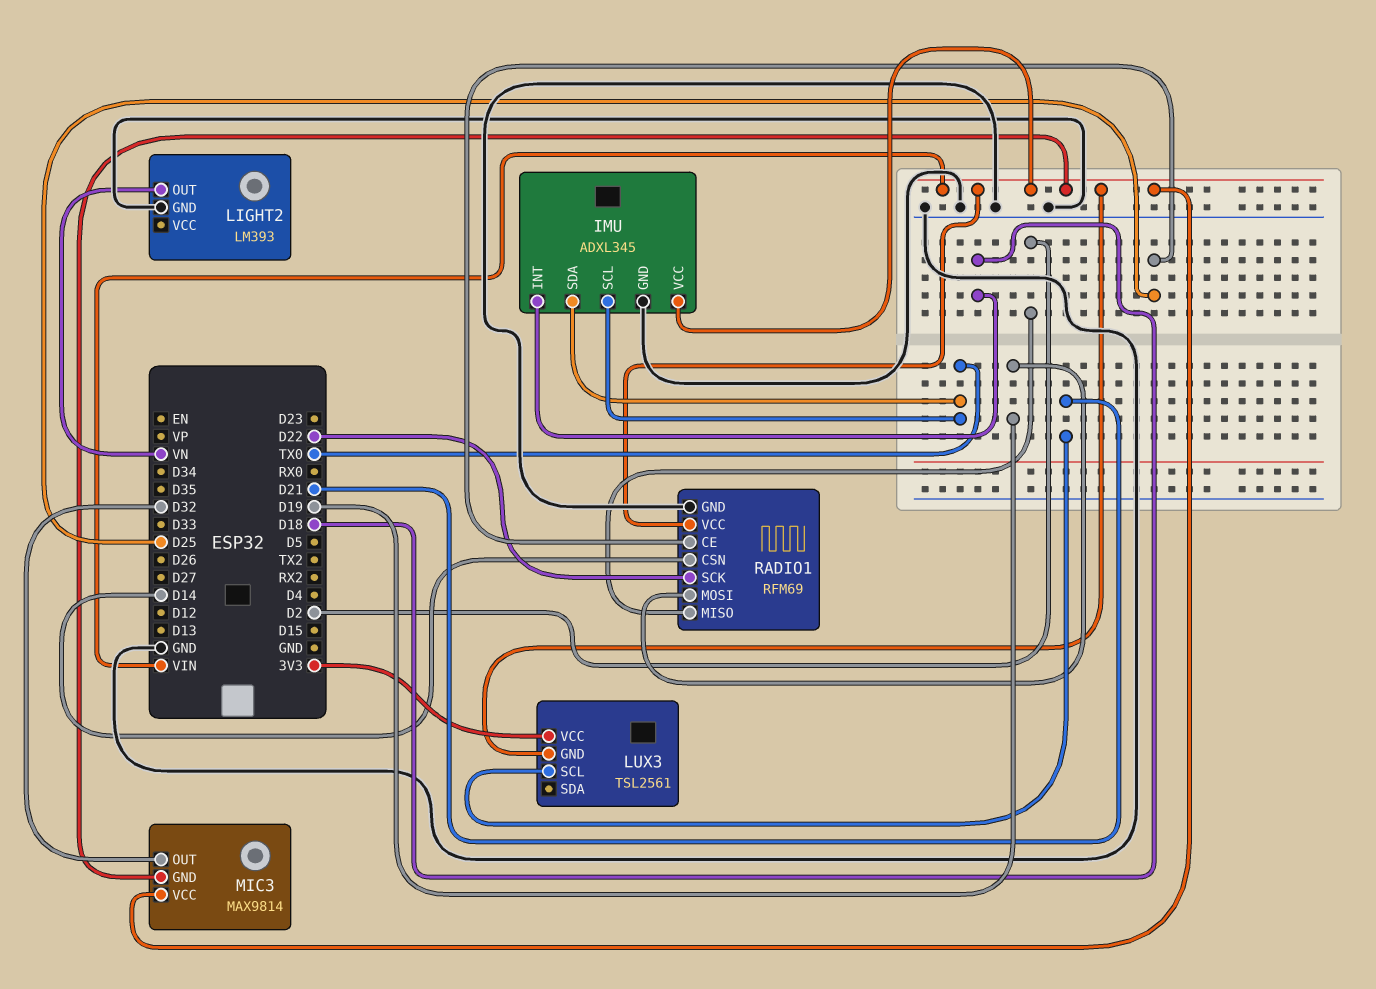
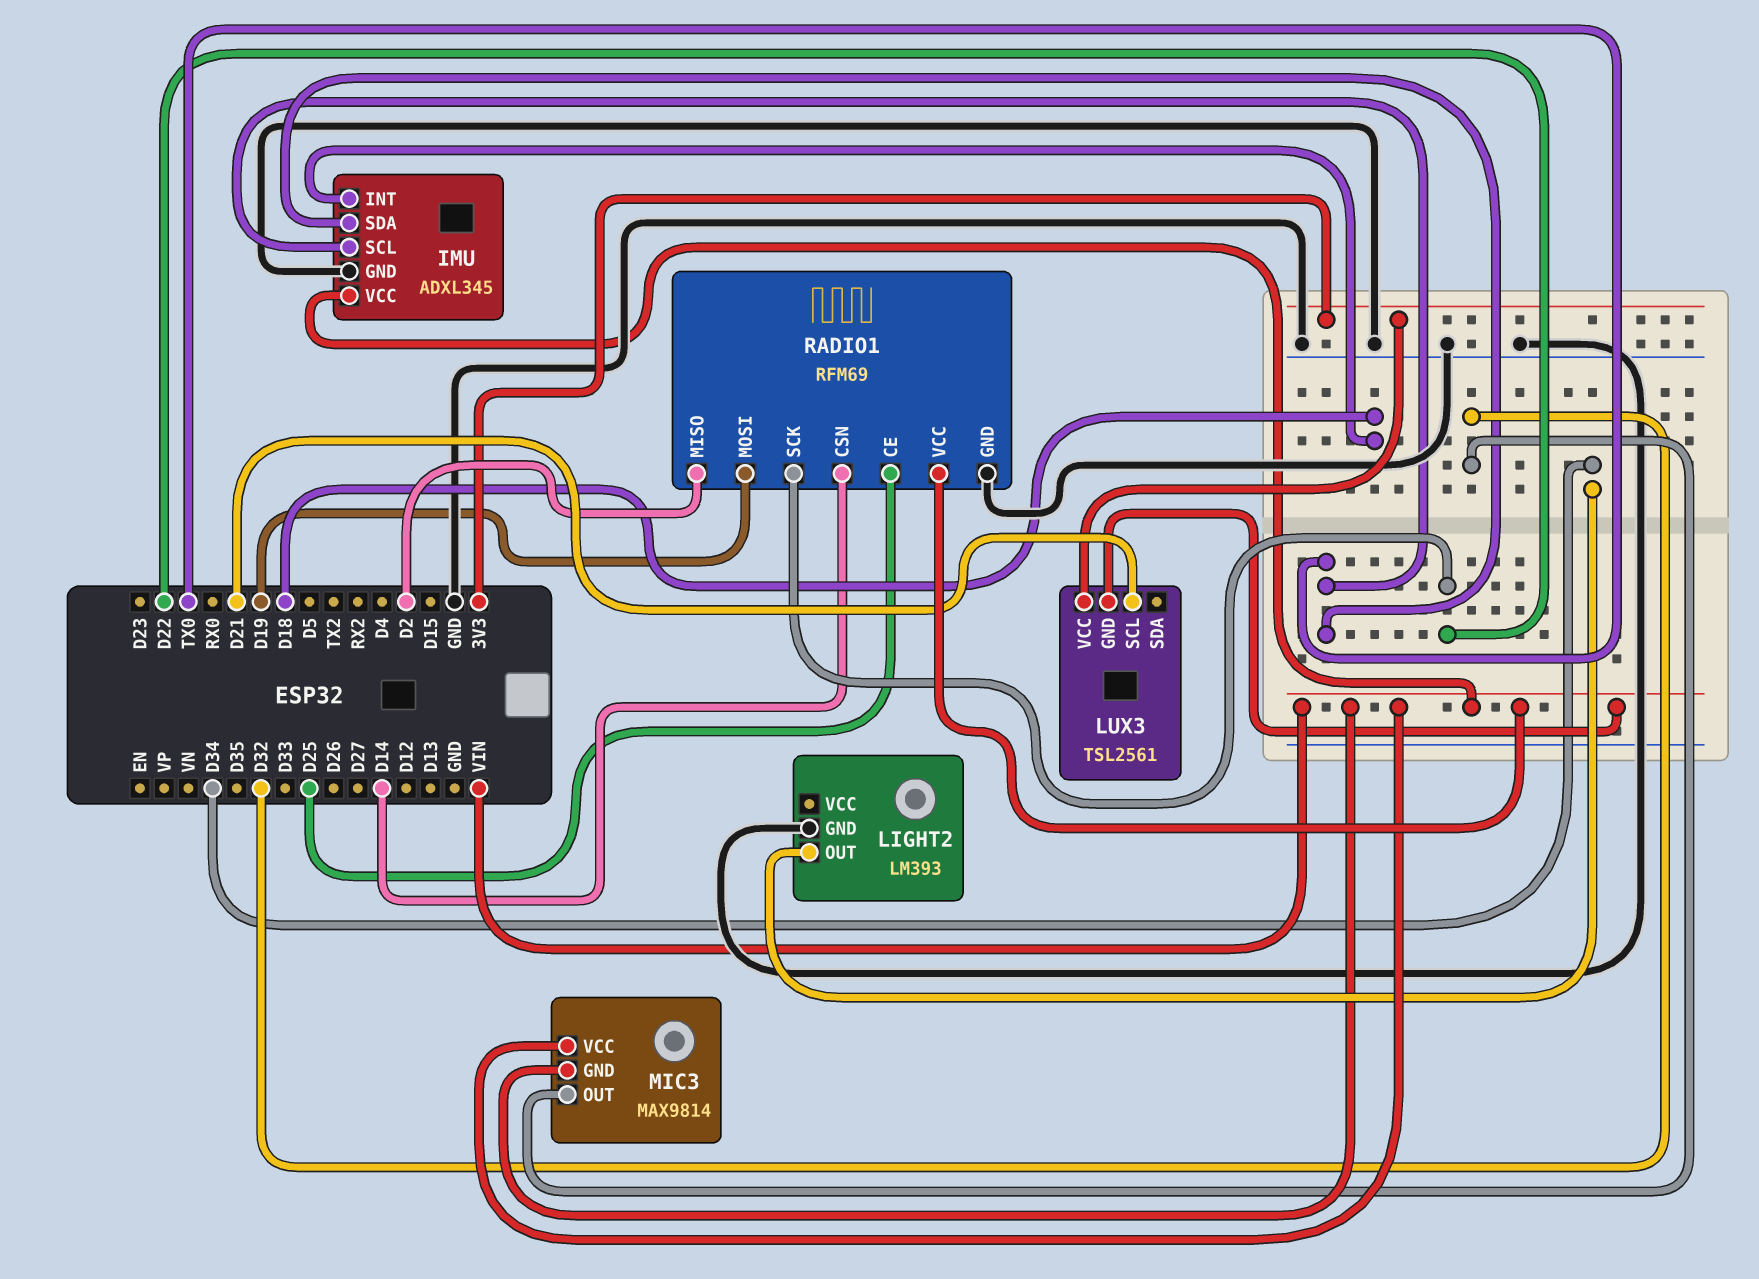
LIGHT2 pin OUT: VN -> D34

